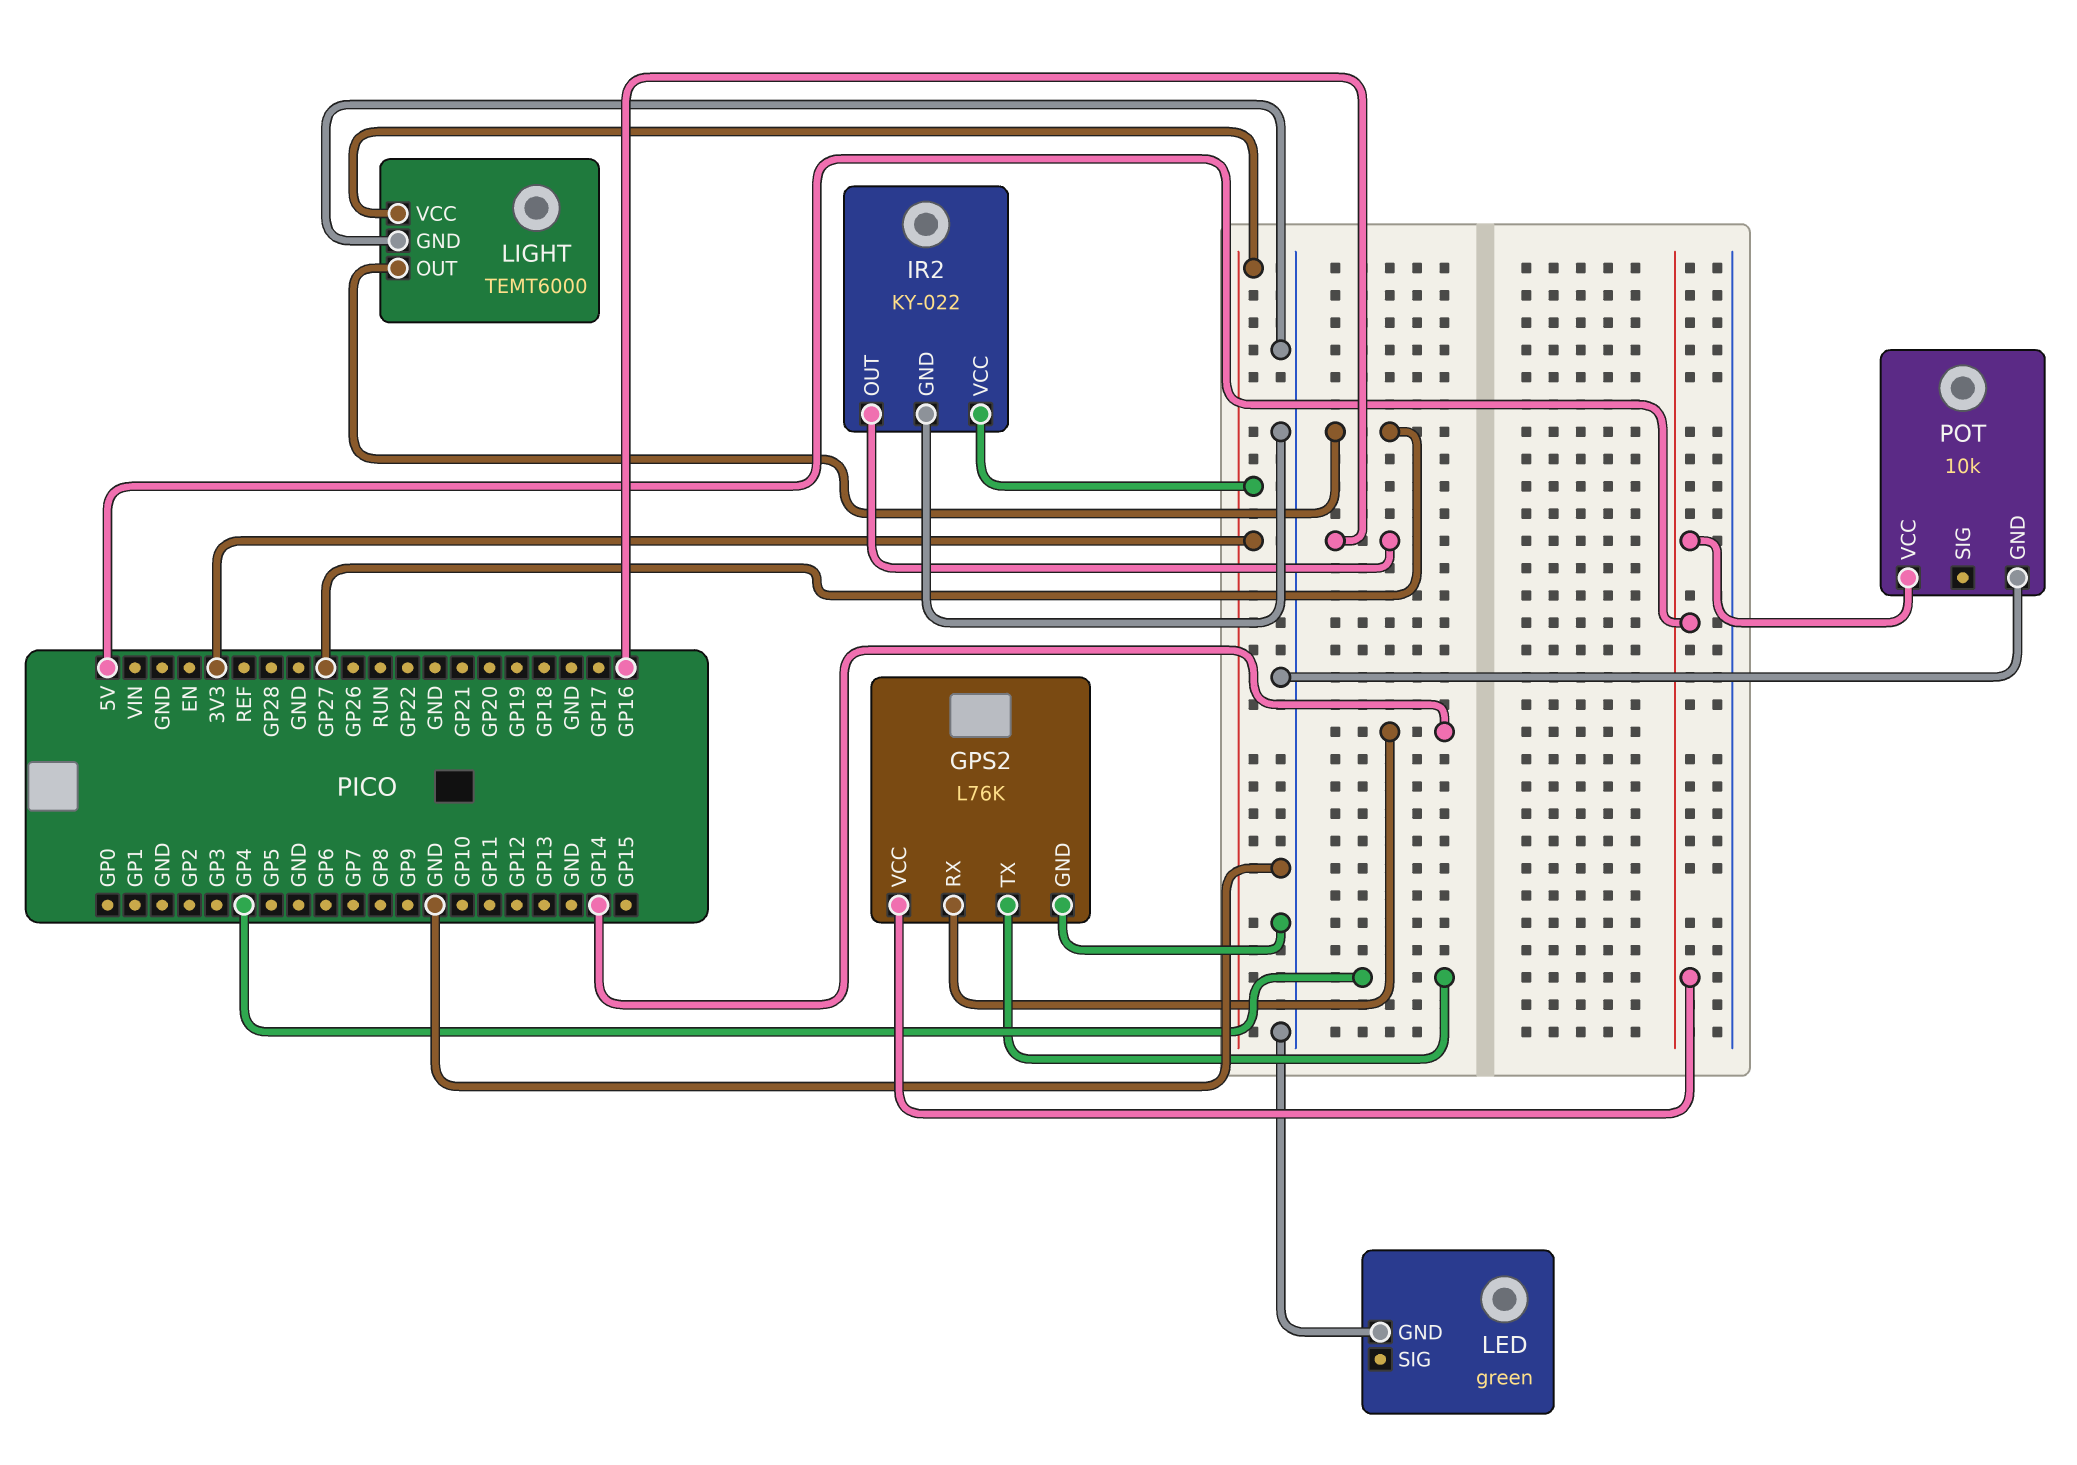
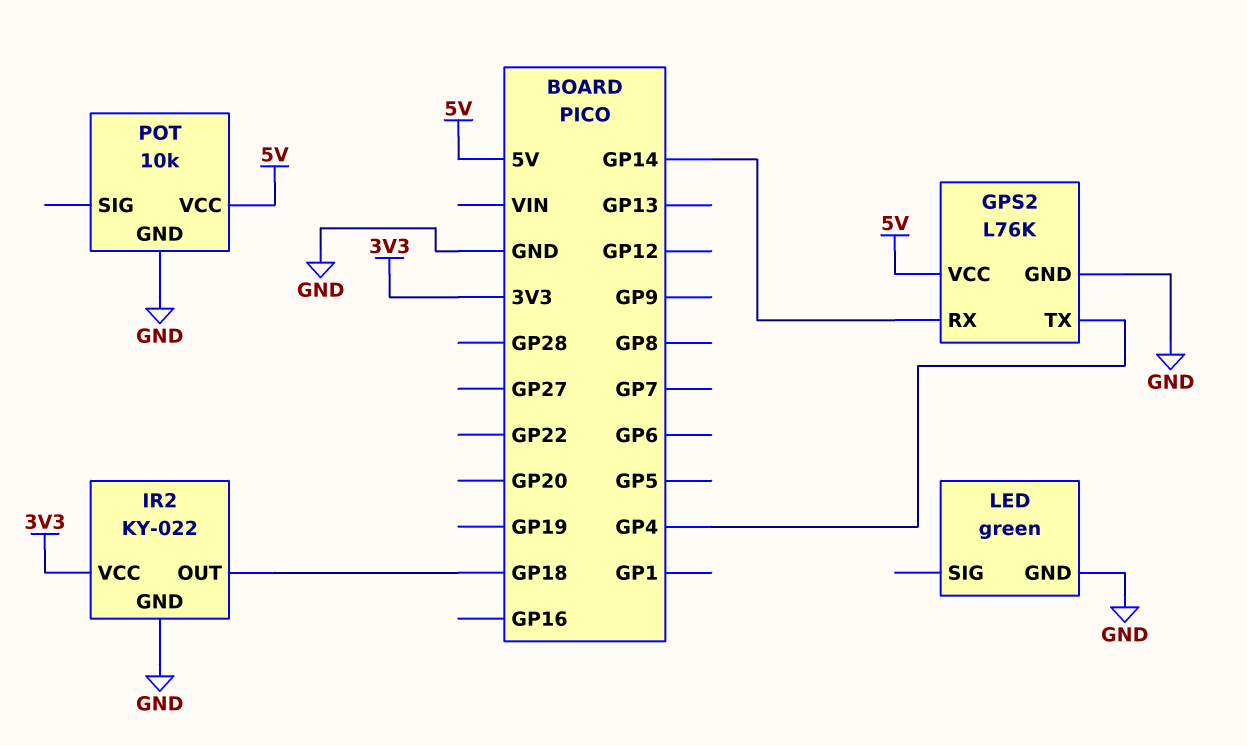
IR2 pin OUT: GP16 -> GP18
LIGHT: TEMT6000 -> none
LIGHT pin GND: GND -> none
LIGHT pin OUT: GP27 -> none
LIGHT pin VCC: 3V3 -> none

